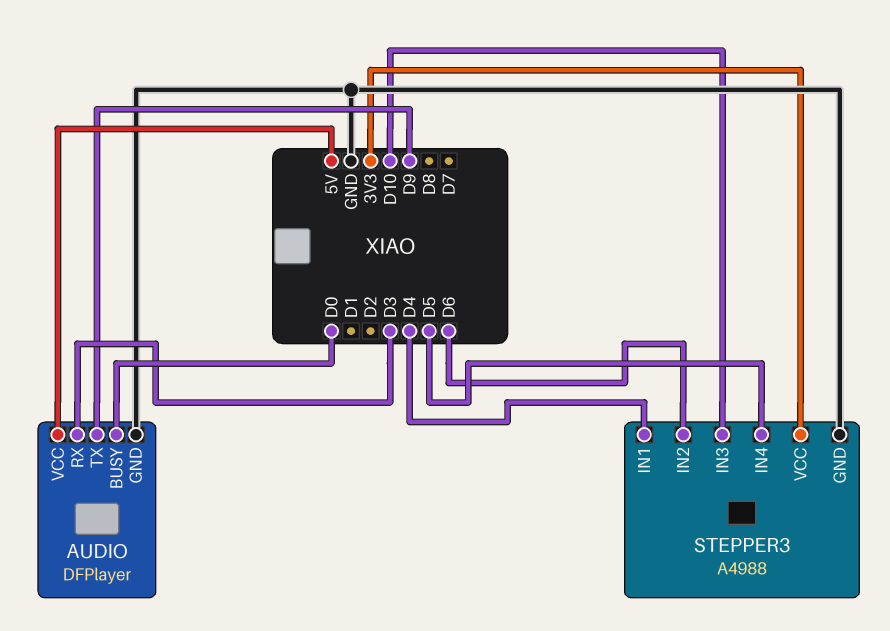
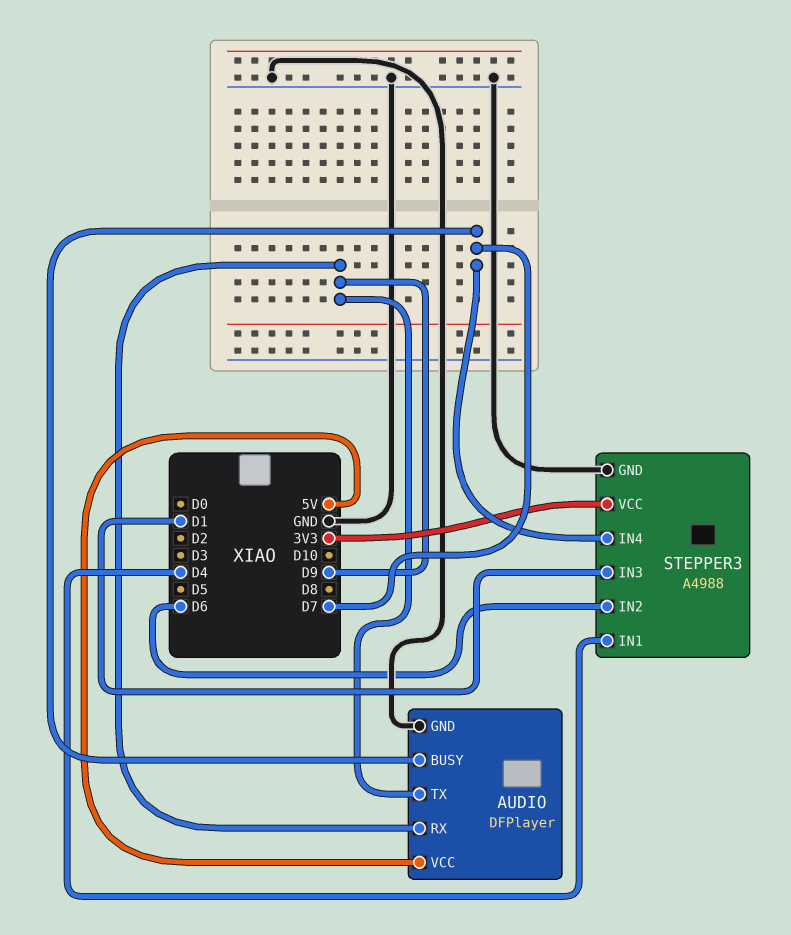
AUDIO pin BUSY: D0 -> D7
AUDIO pin RX: D3 -> D9
STEPPER3 pin IN3: D10 -> D1
STEPPER3 pin IN4: D5 -> D7

